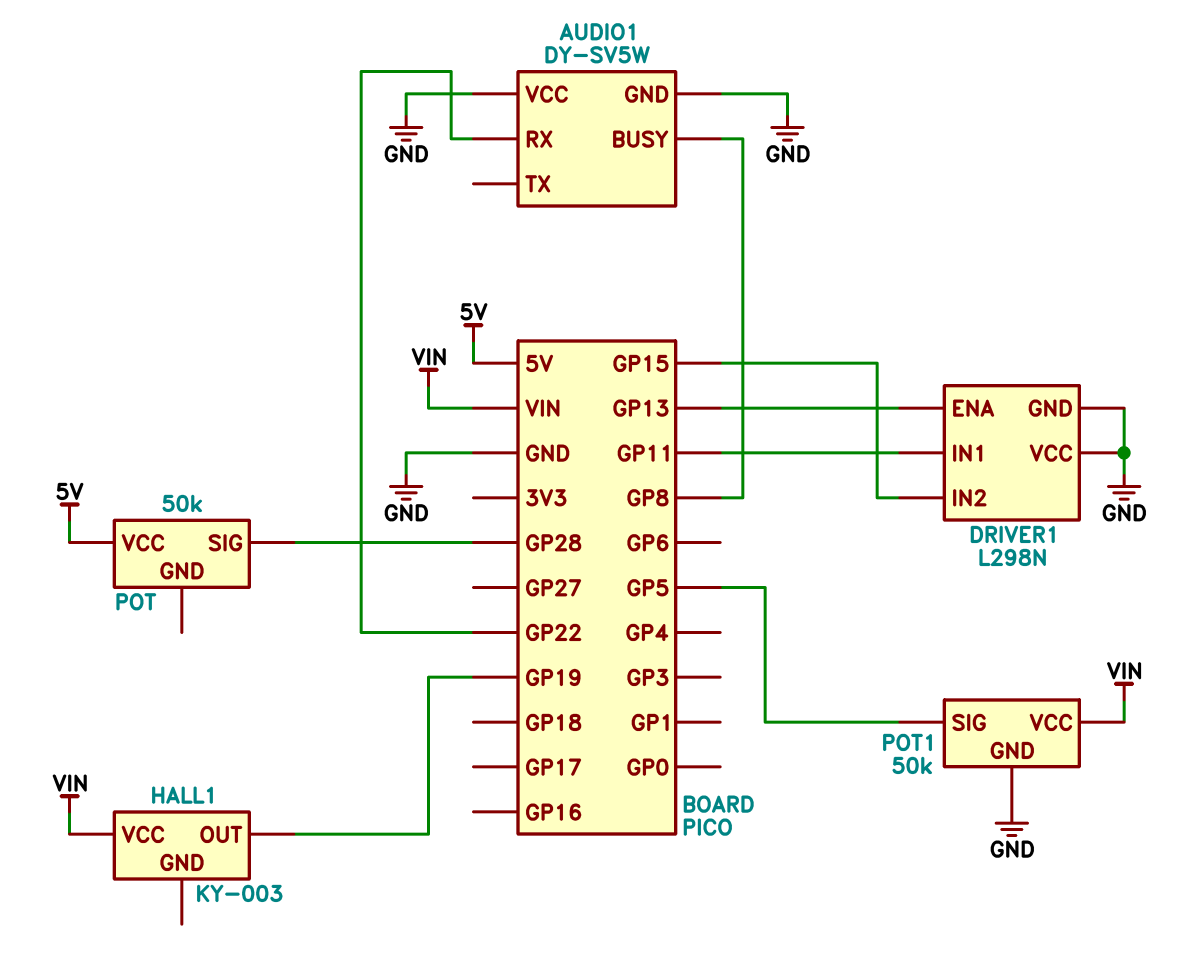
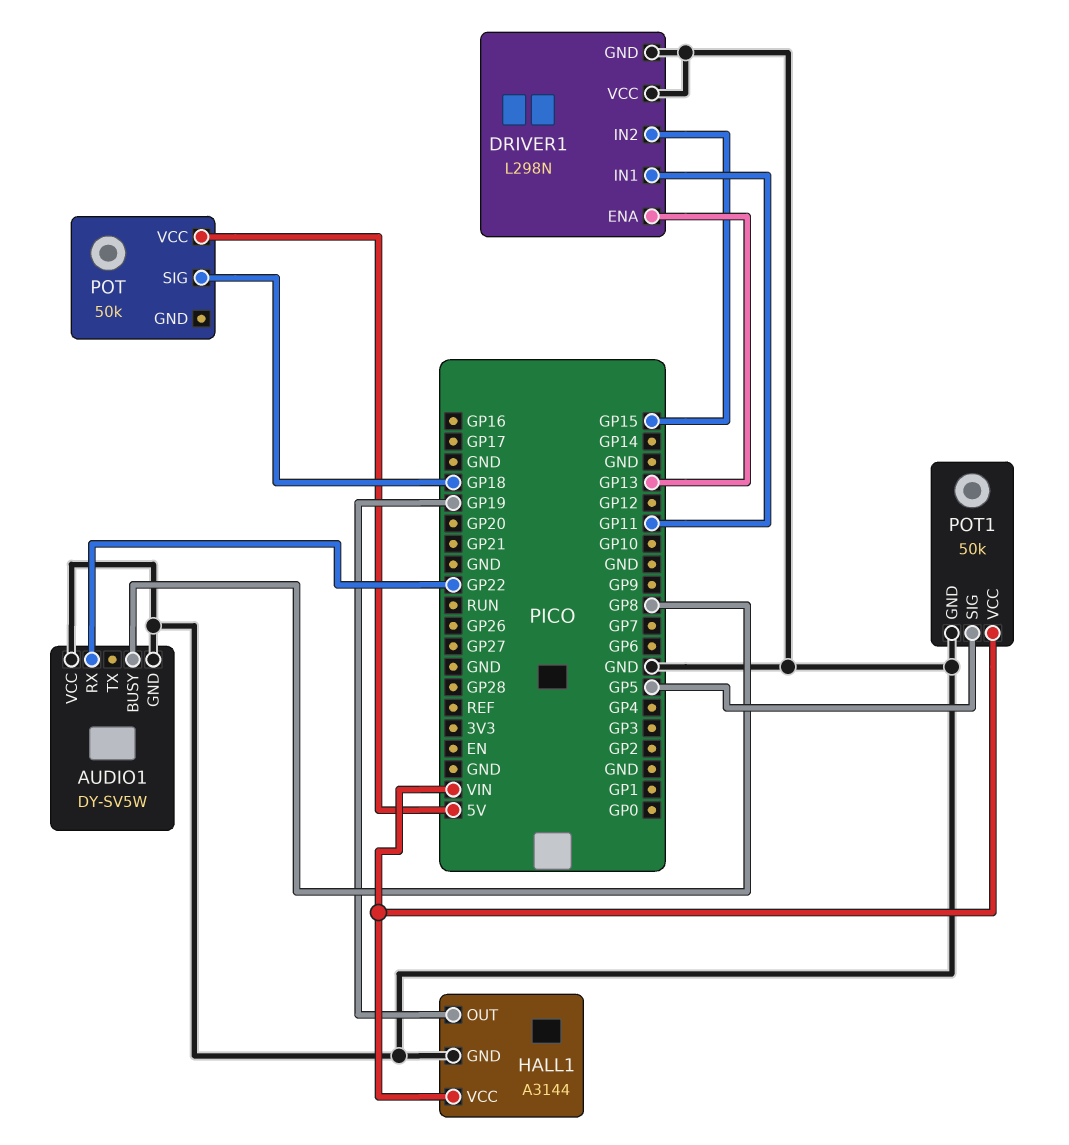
HALL1: KY-003 -> A3144
HALL1 pin GND: none -> GND
POT pin SIG: GP28 -> GP18

